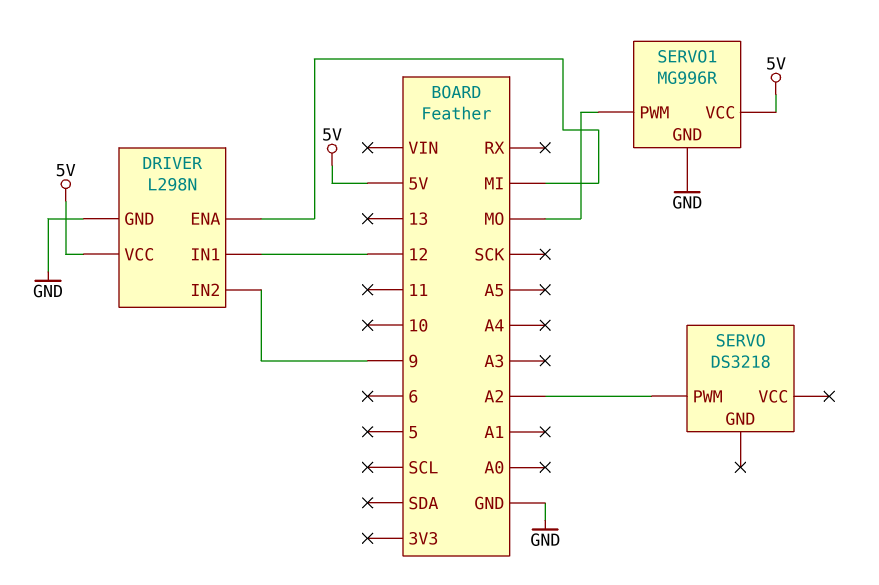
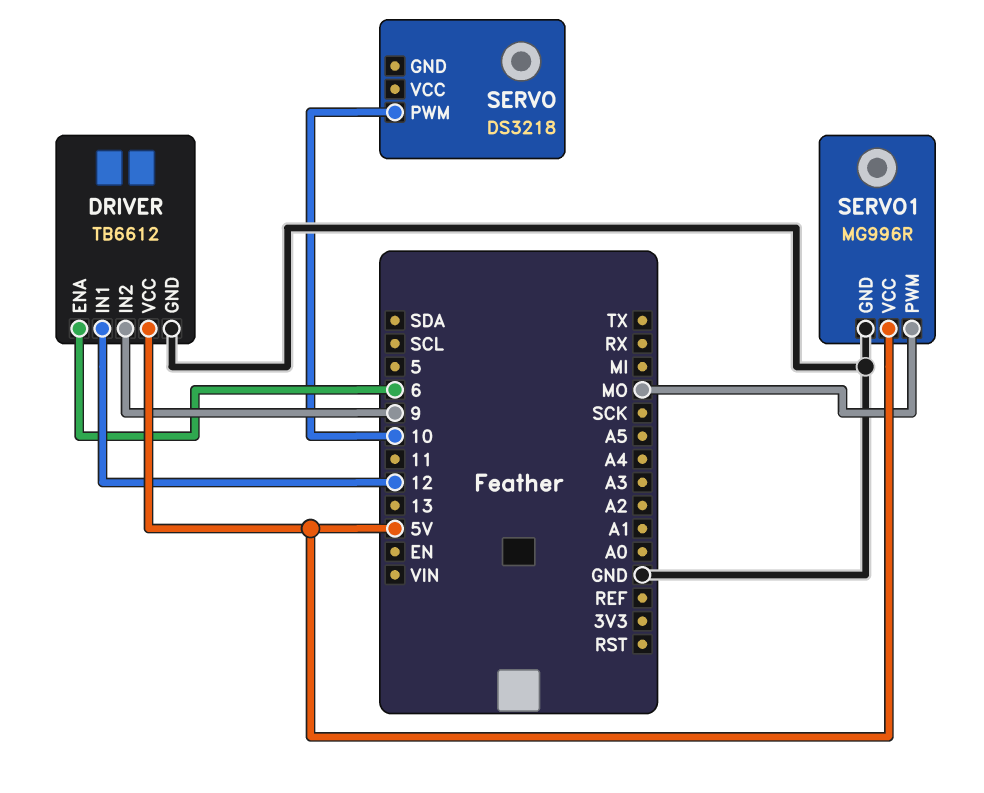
DRIVER: L298N -> TB6612
DRIVER pin ENA: MI -> 6
SERVO pin PWM: A2 -> 10

